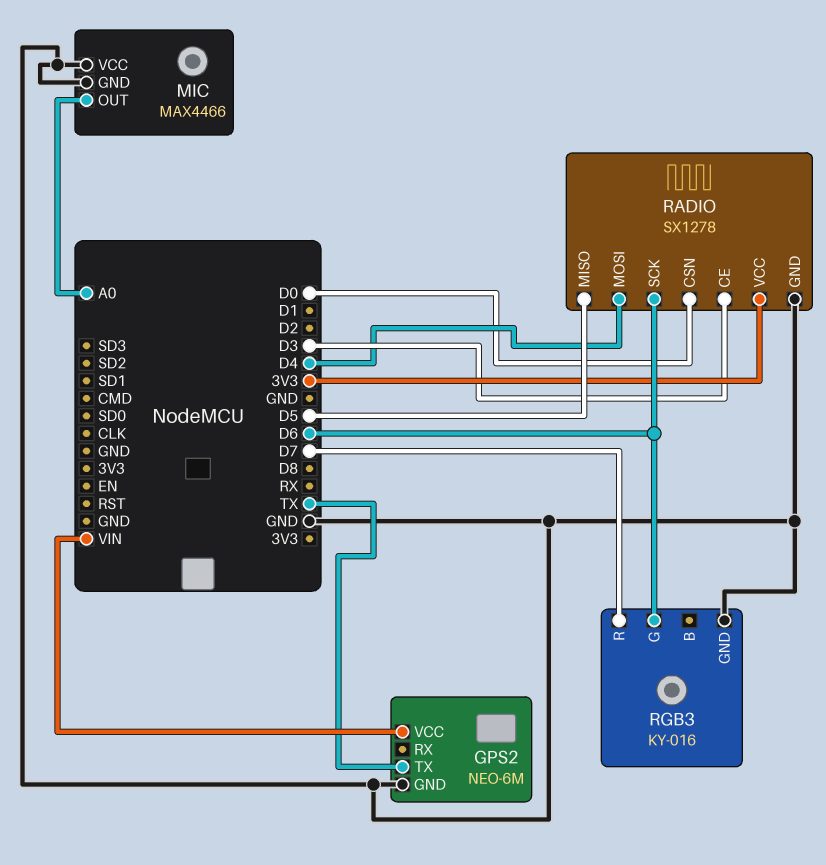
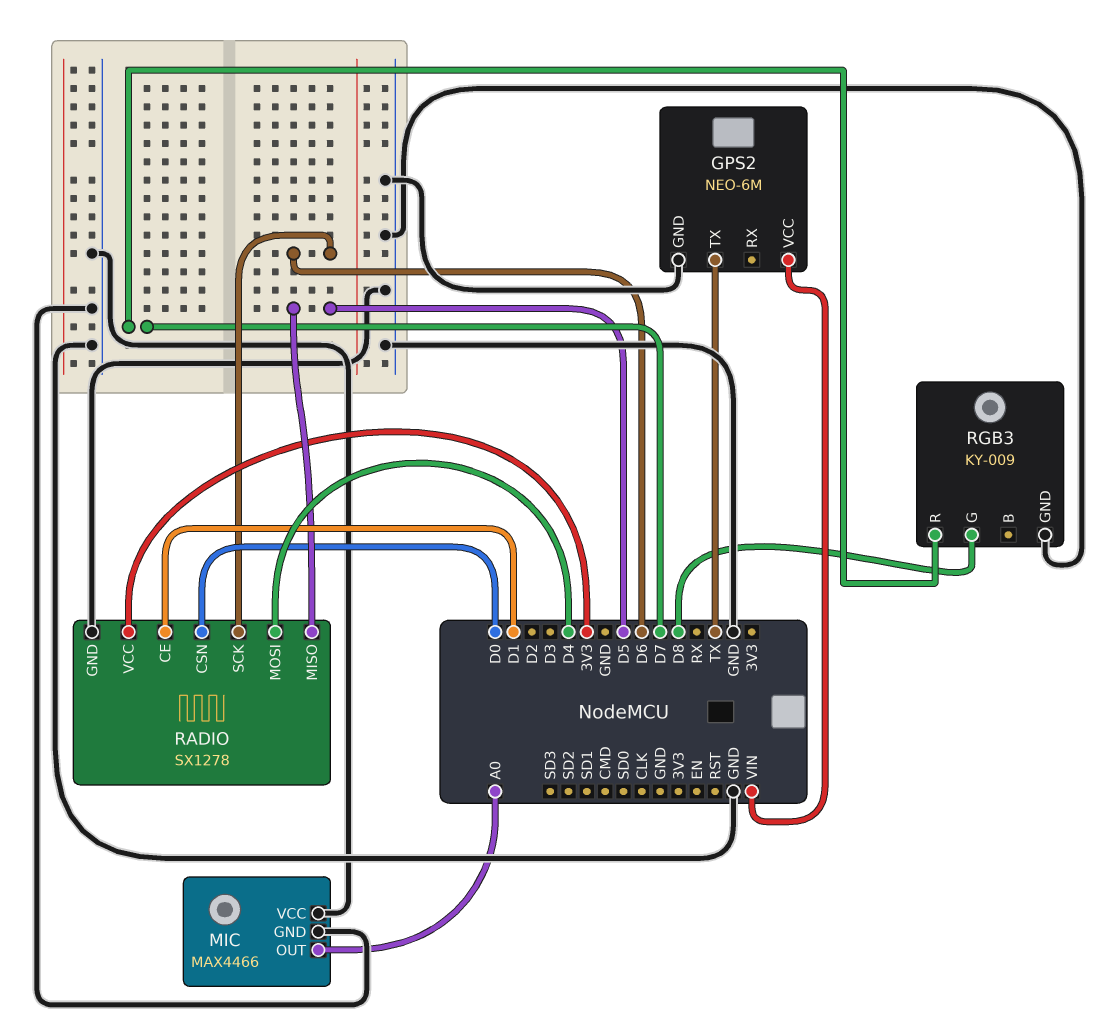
RADIO pin CE: D3 -> D1
RGB3: KY-016 -> KY-009
RGB3 pin G: D6 -> D8

